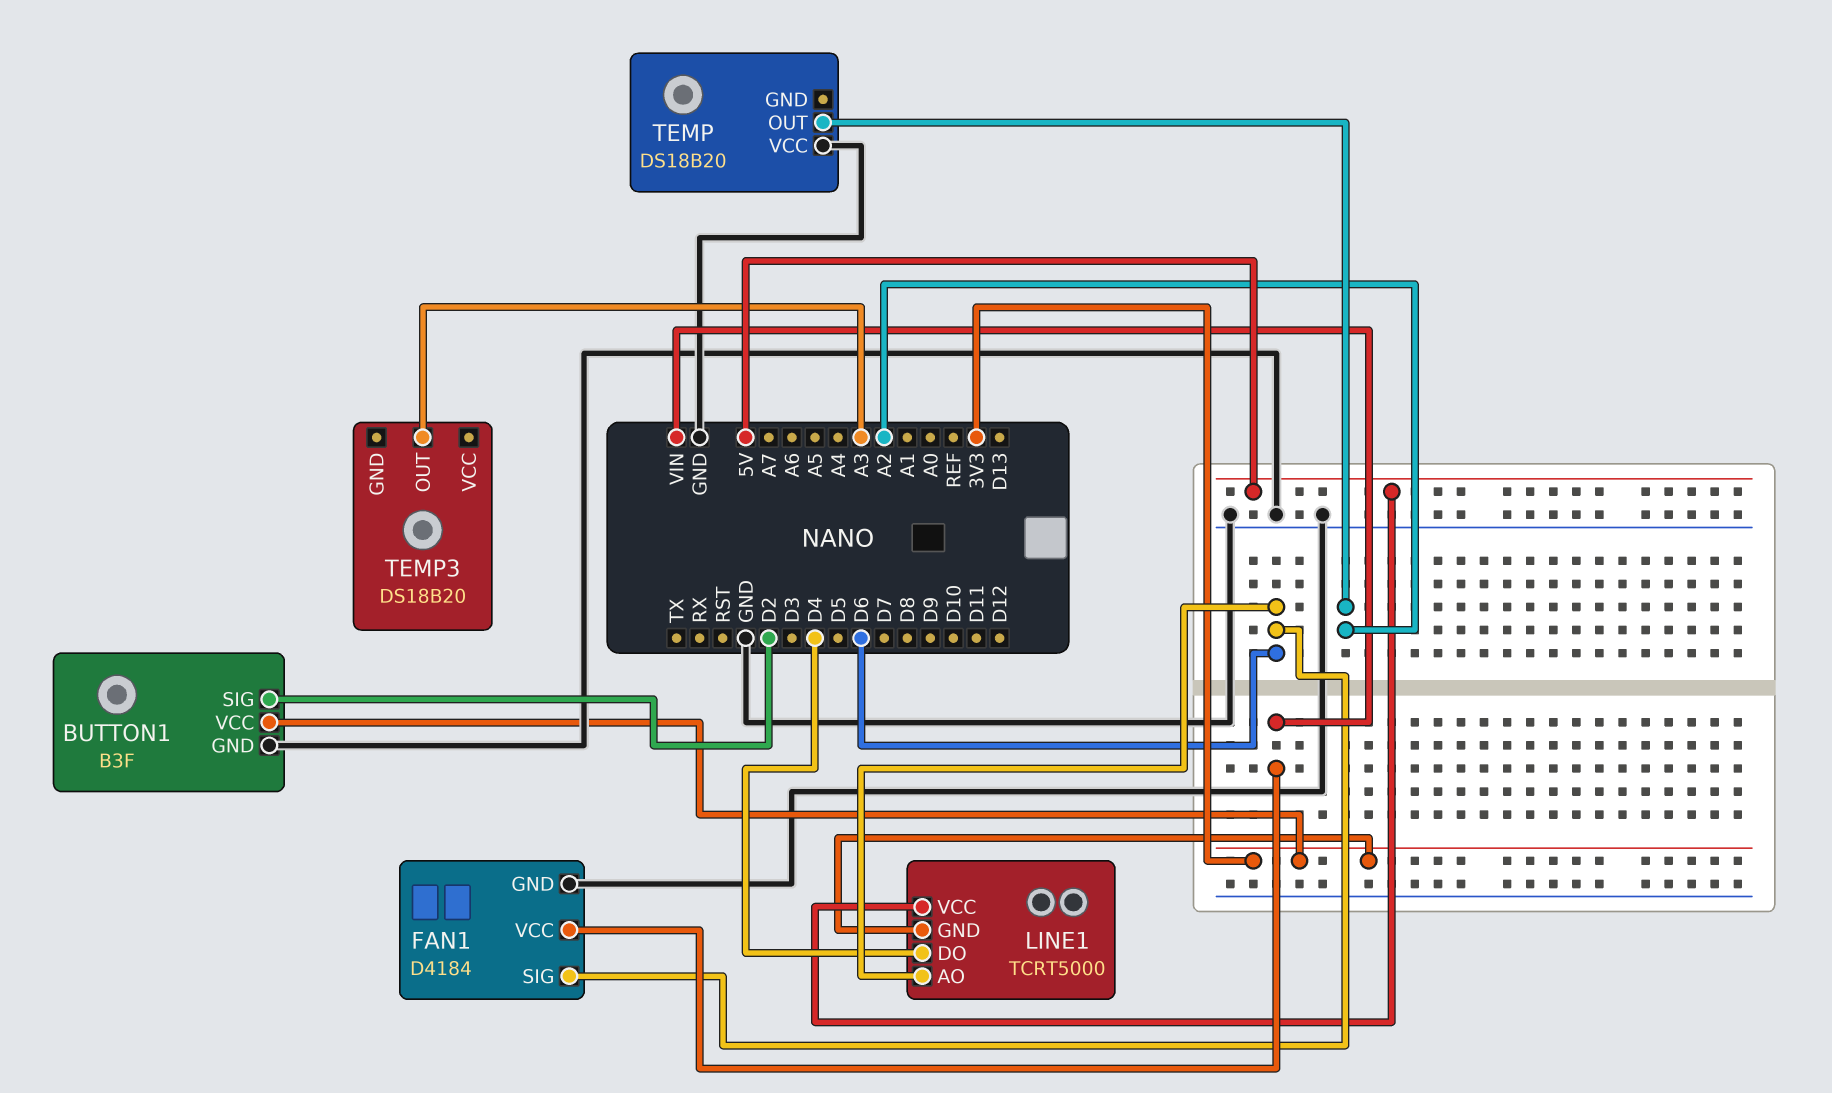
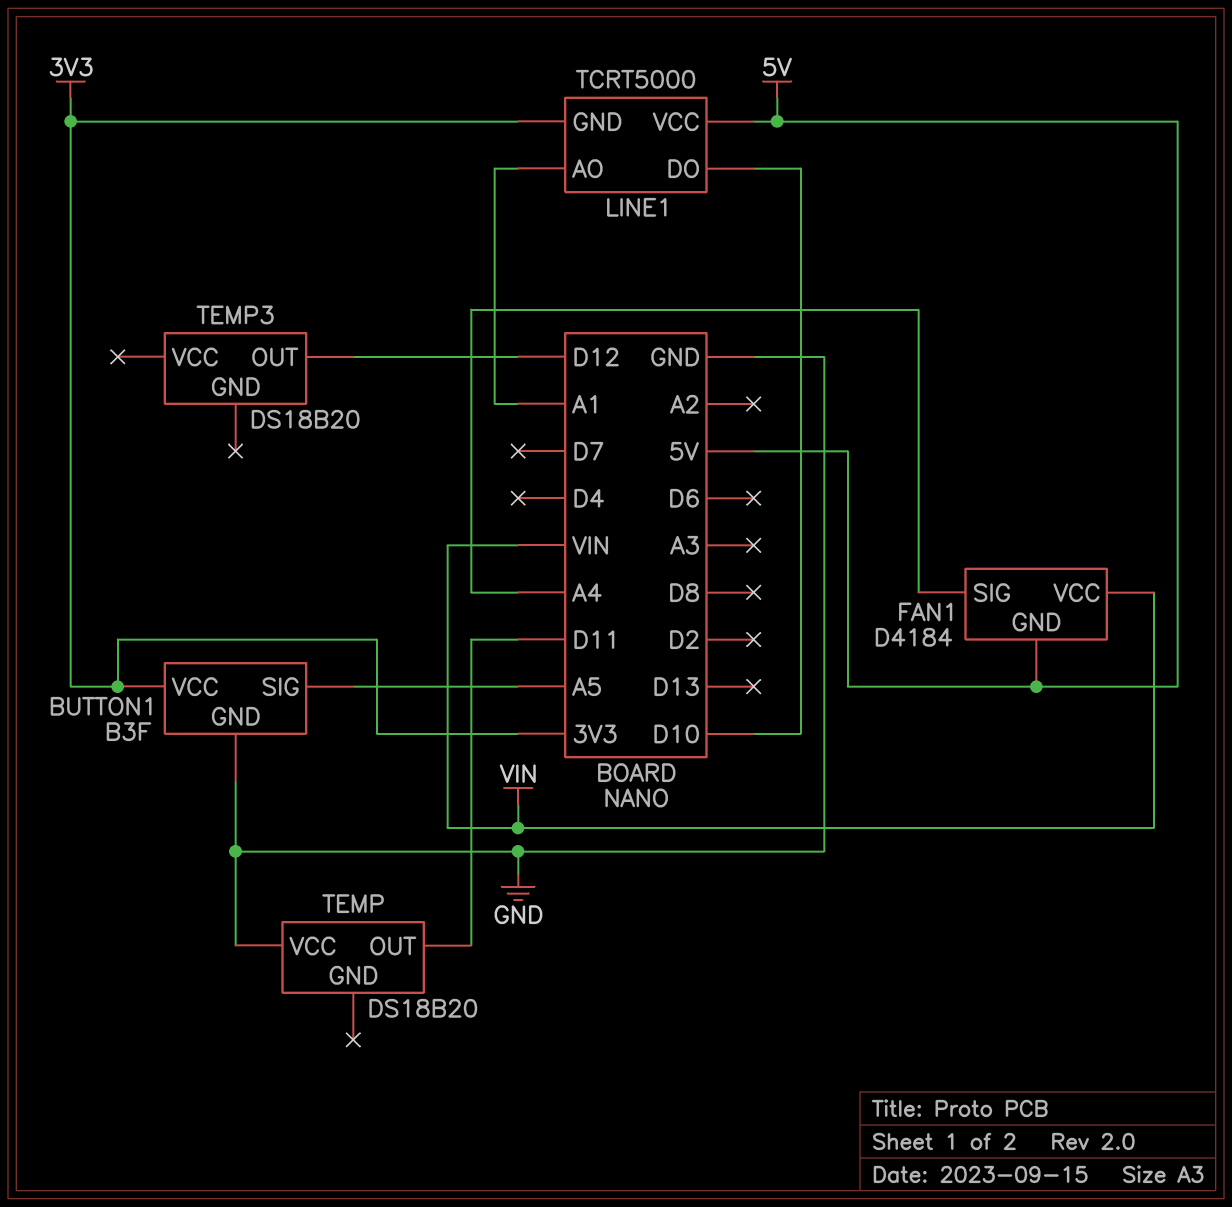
BUTTON1 pin SIG: D2 -> A5
FAN1 pin GND: GND -> 5V
FAN1 pin SIG: D6 -> A4
LINE1 pin AO: D6 -> A1
LINE1 pin DO: D4 -> D10
TEMP pin OUT: A2 -> D11
TEMP3 pin OUT: A3 -> D12

